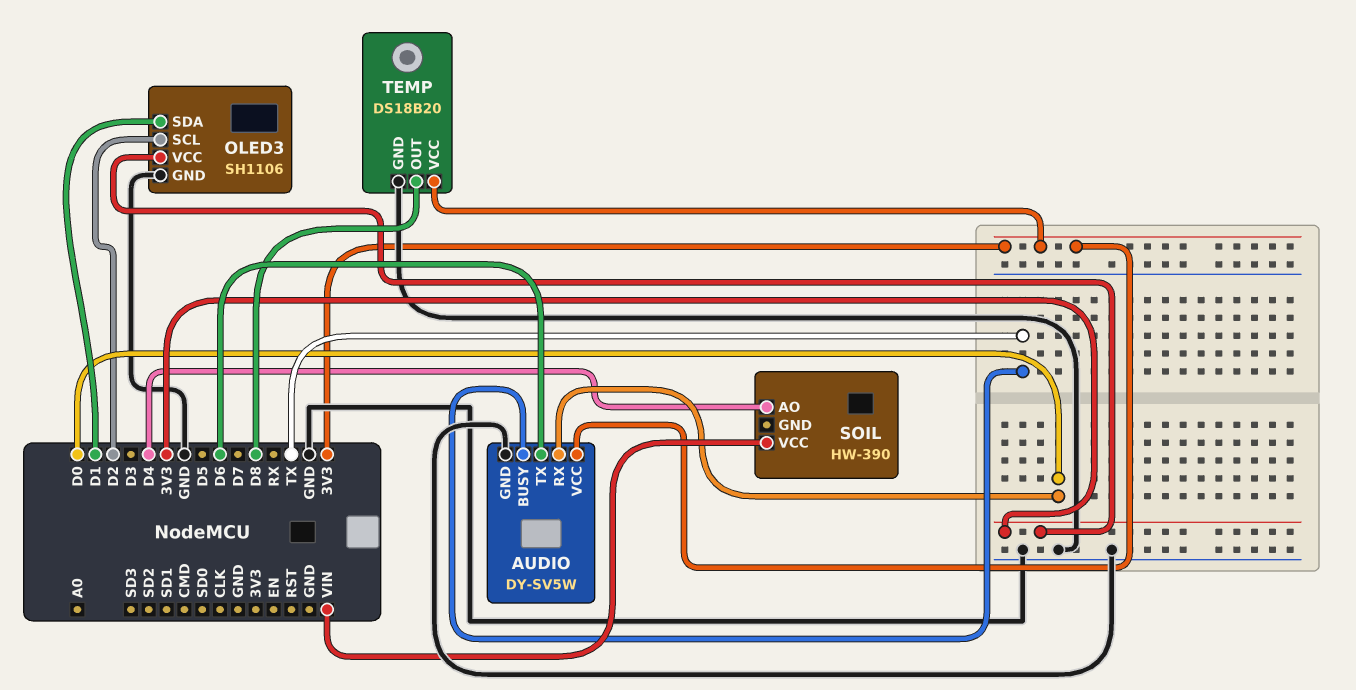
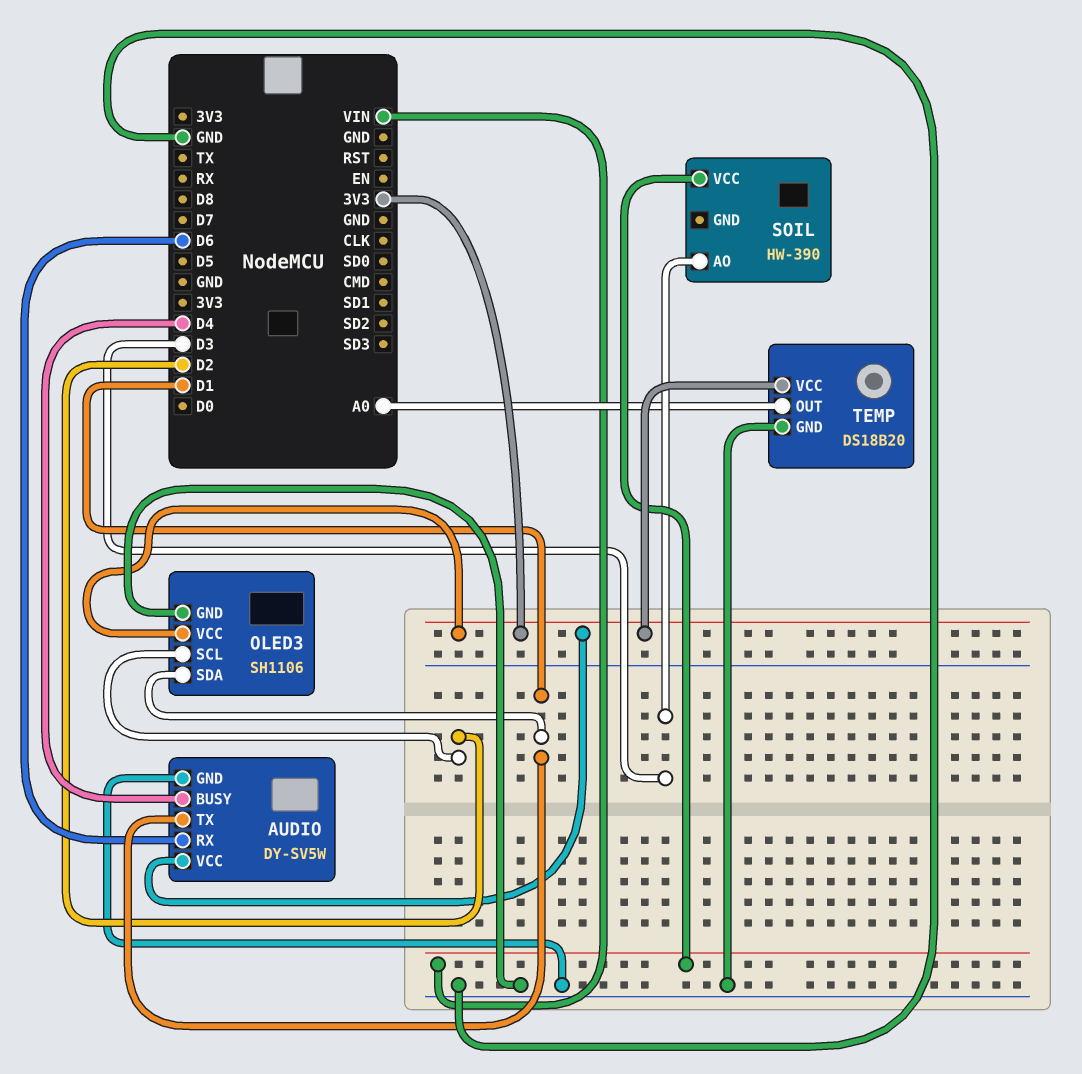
AUDIO pin BUSY: TX -> D4
AUDIO pin RX: D0 -> D6
AUDIO pin TX: D6 -> D1
SOIL pin AO: D4 -> D3
TEMP pin OUT: D8 -> A0

